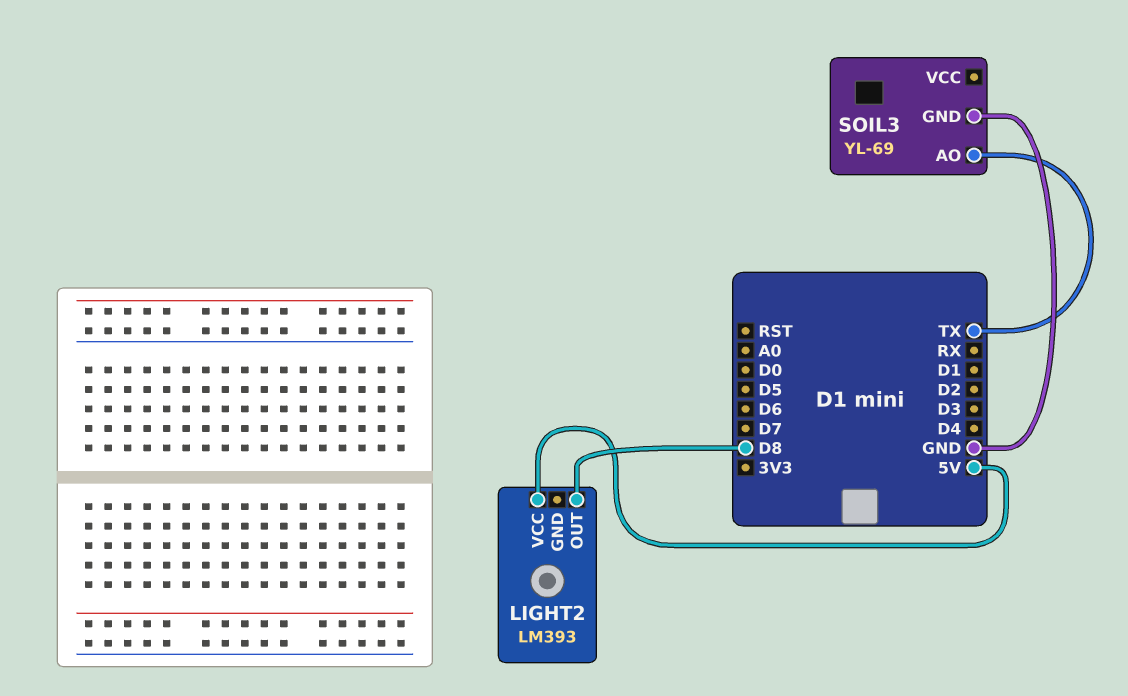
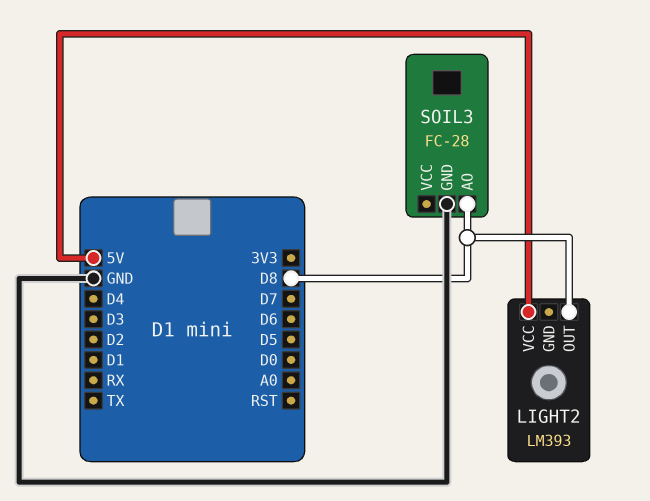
SOIL3: YL-69 -> FC-28
SOIL3 pin AO: TX -> D8

